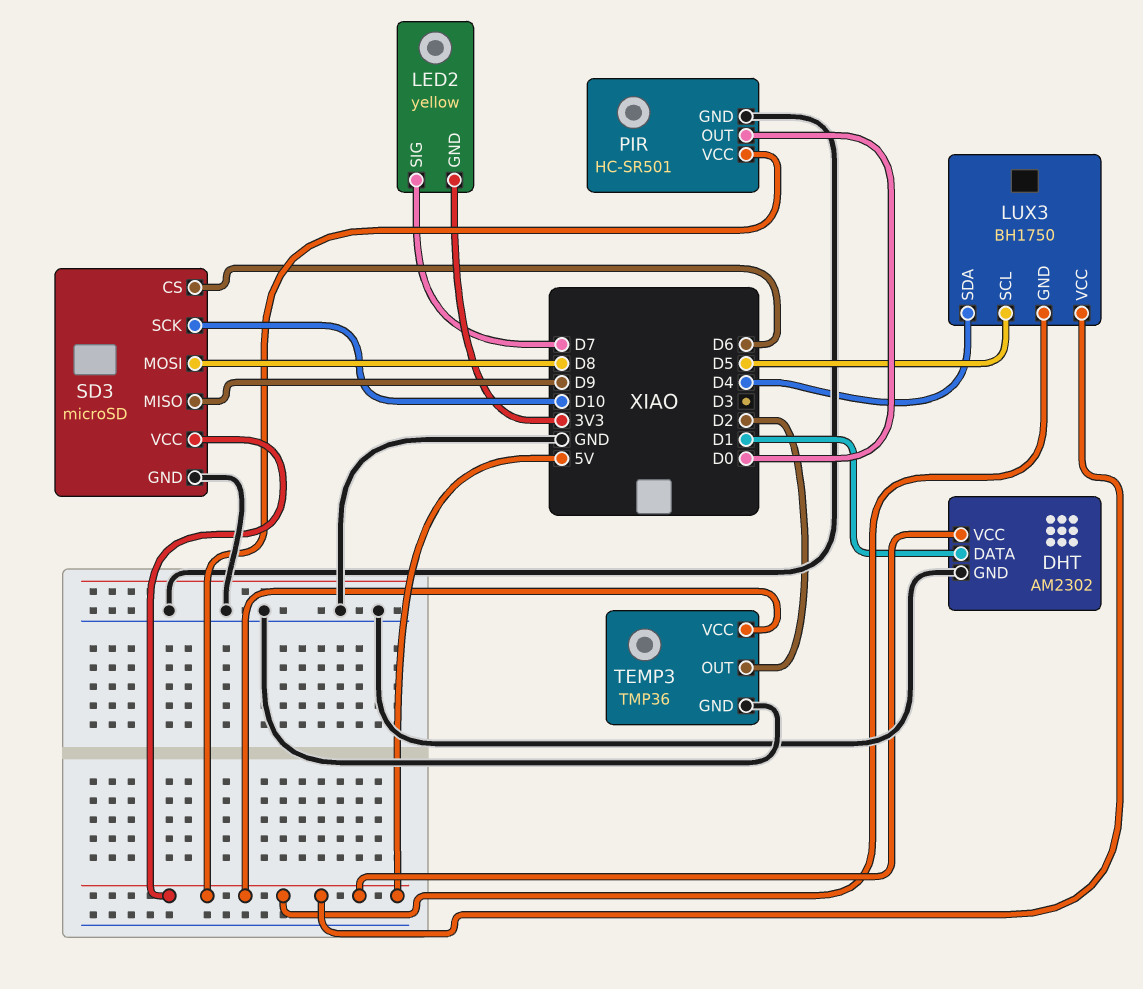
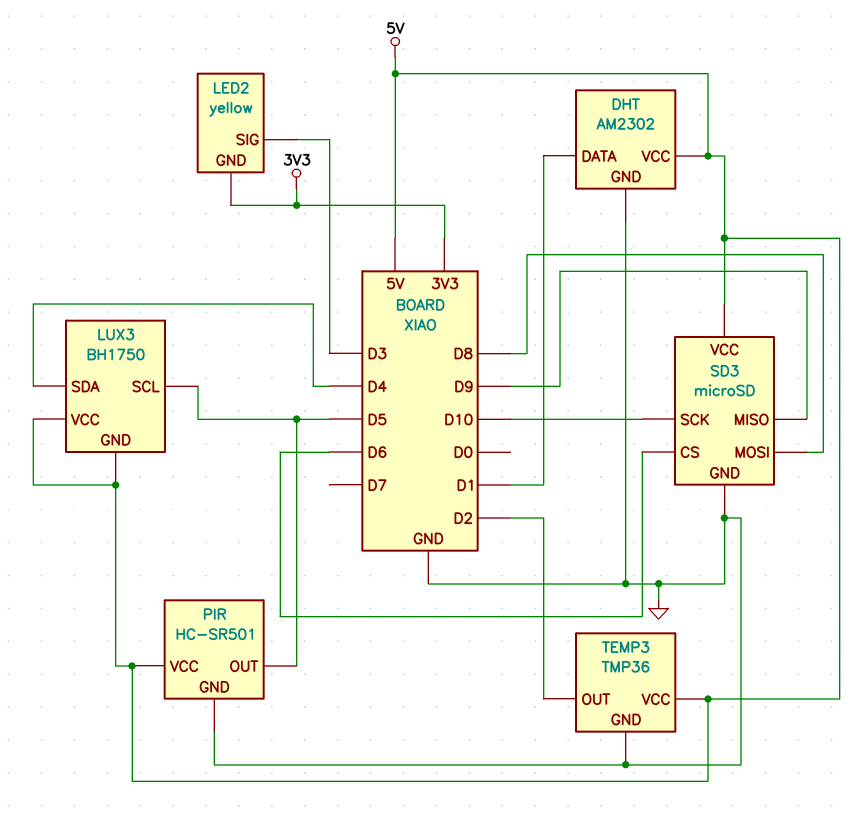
LED2 pin SIG: D7 -> D3
PIR pin OUT: D0 -> D5

